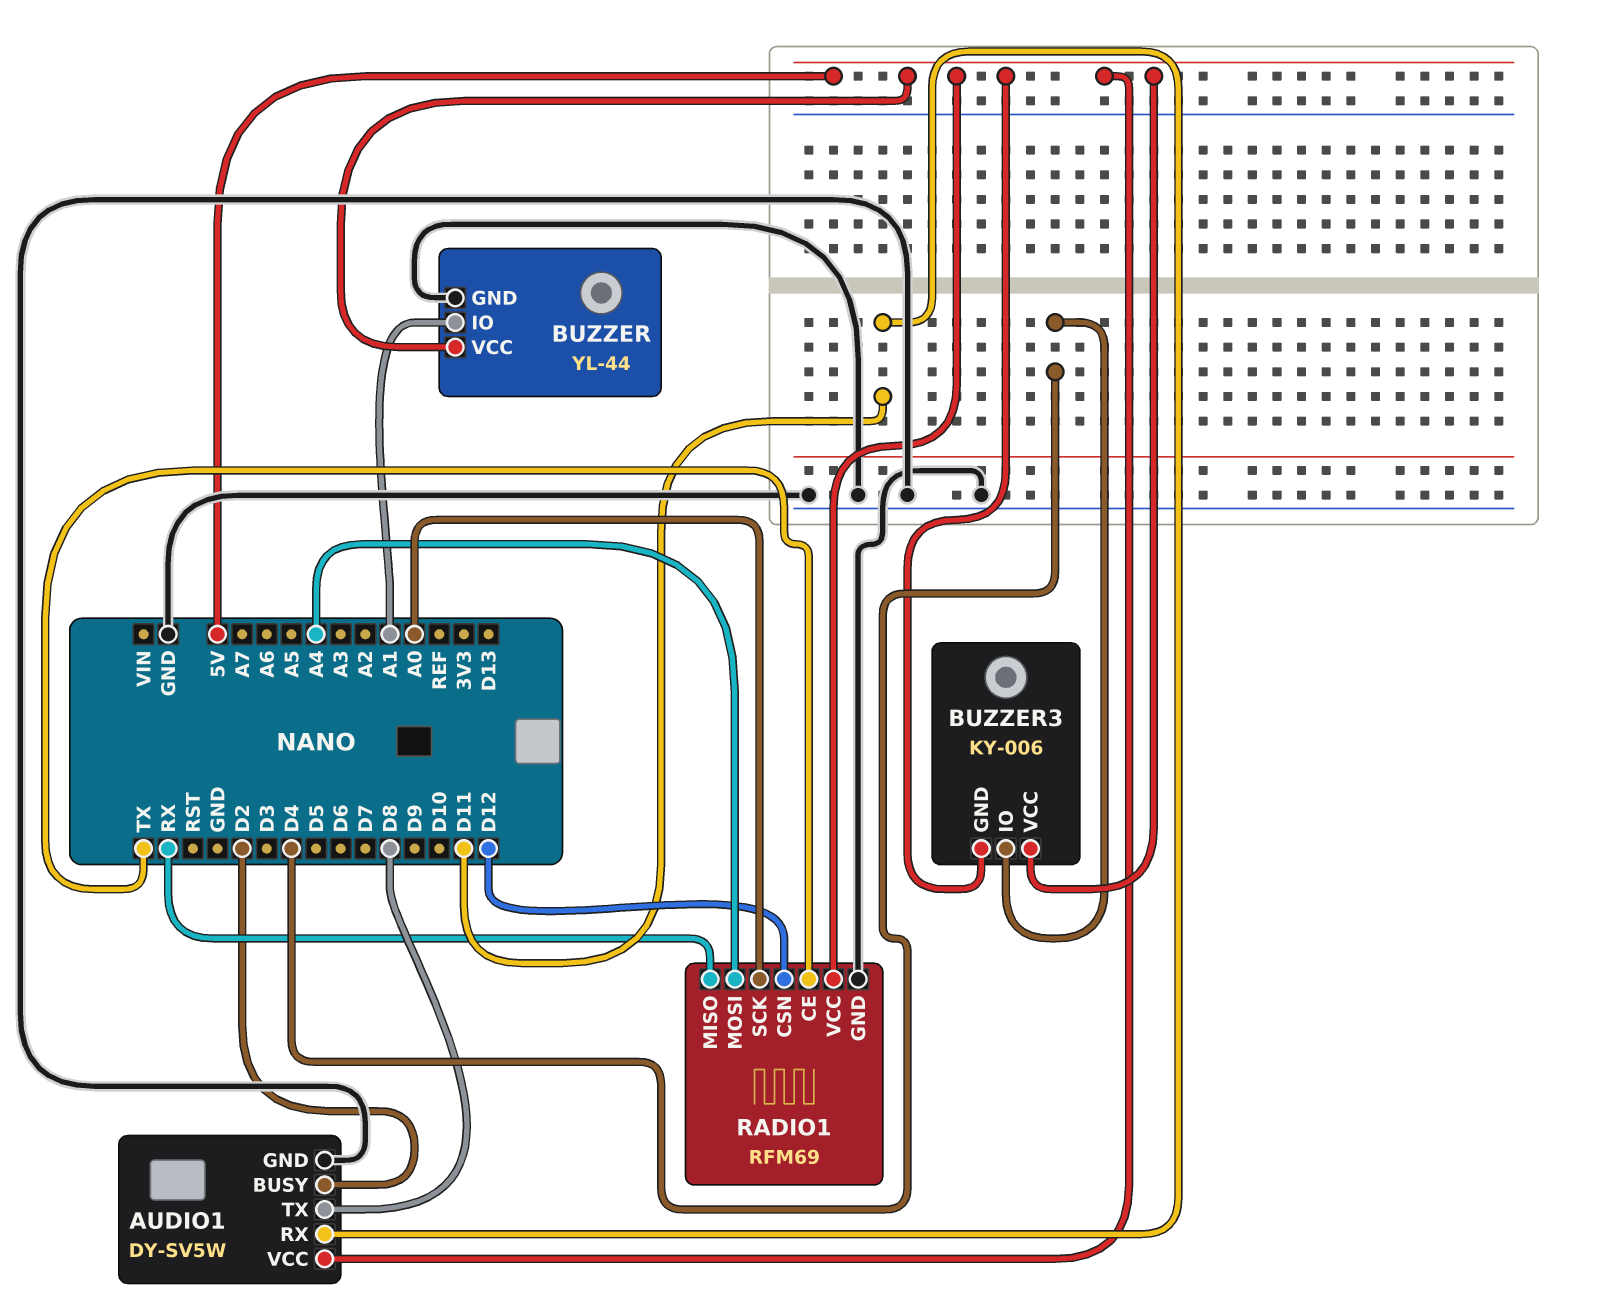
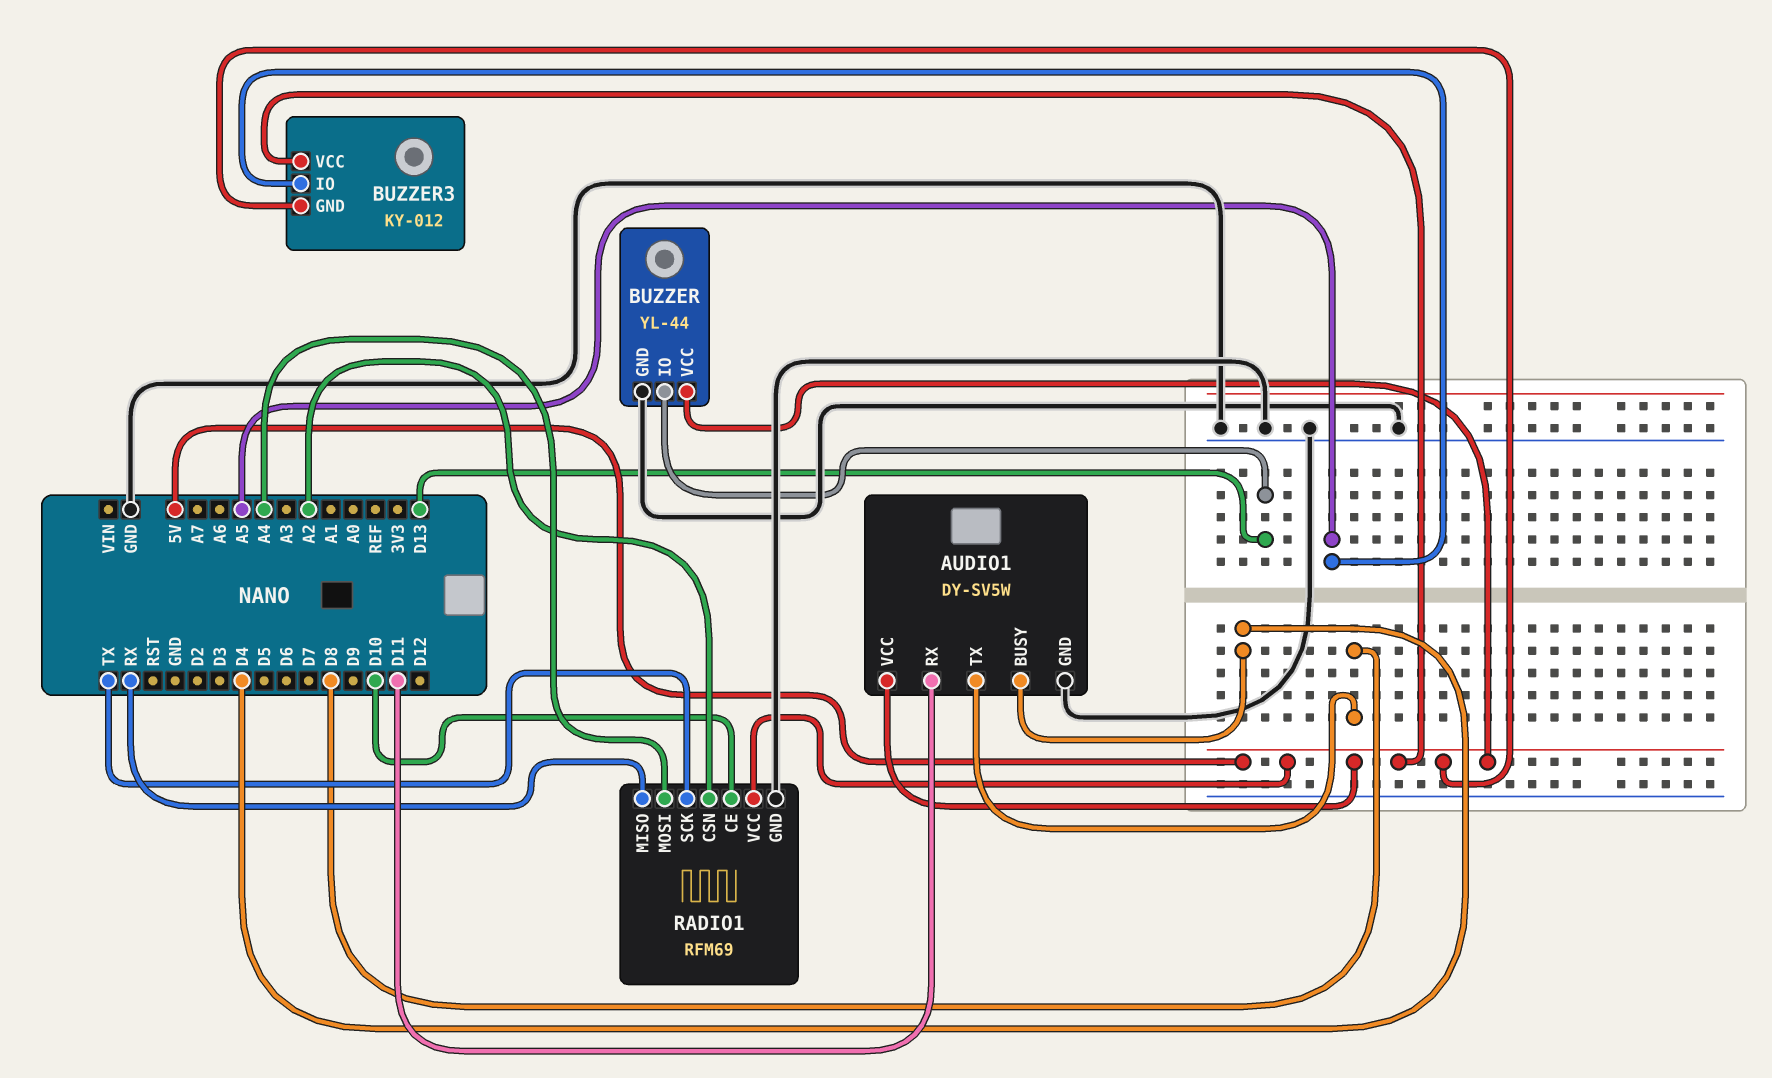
AUDIO1 pin BUSY: D2 -> D4
BUZZER pin IO: A1 -> D13
BUZZER3: KY-006 -> KY-012
BUZZER3 pin IO: D4 -> A5
RADIO1 pin CE: TX -> D10
RADIO1 pin CSN: D12 -> A2
RADIO1 pin SCK: A0 -> TX

